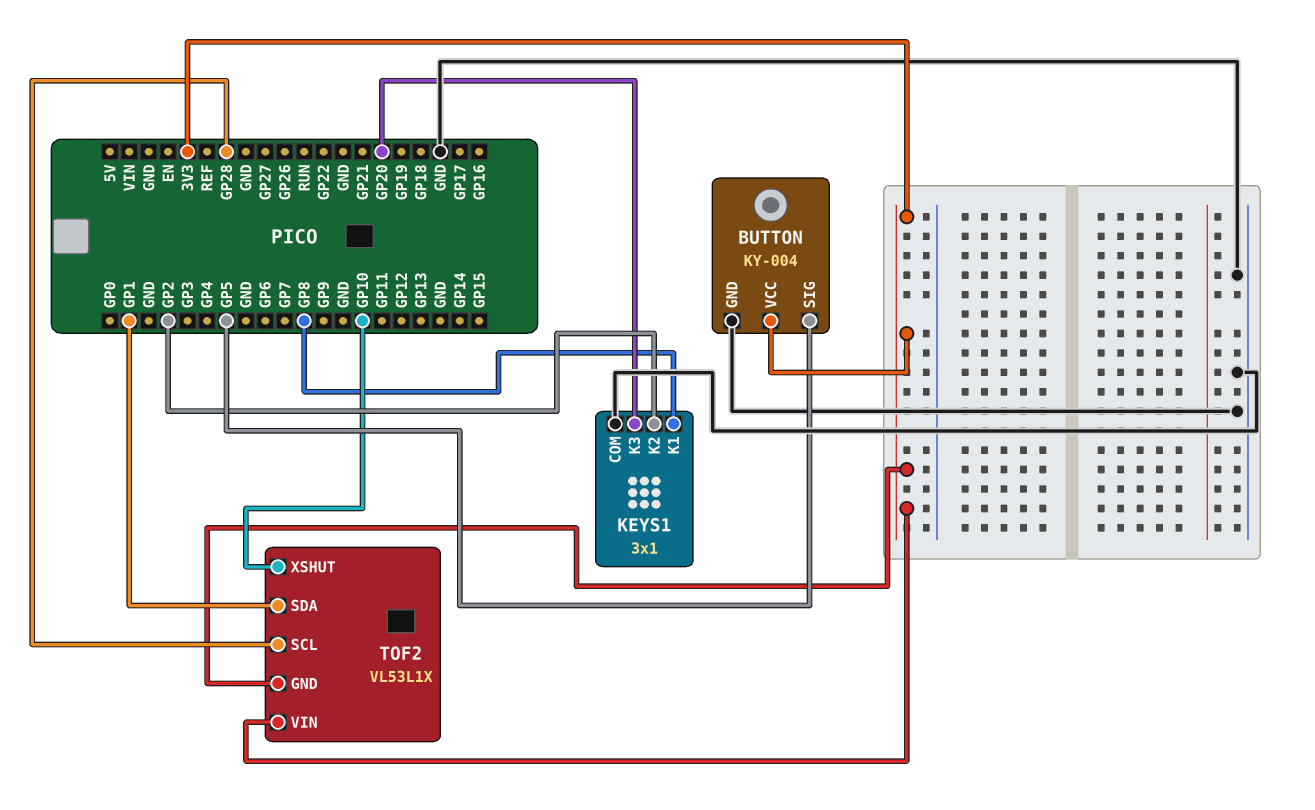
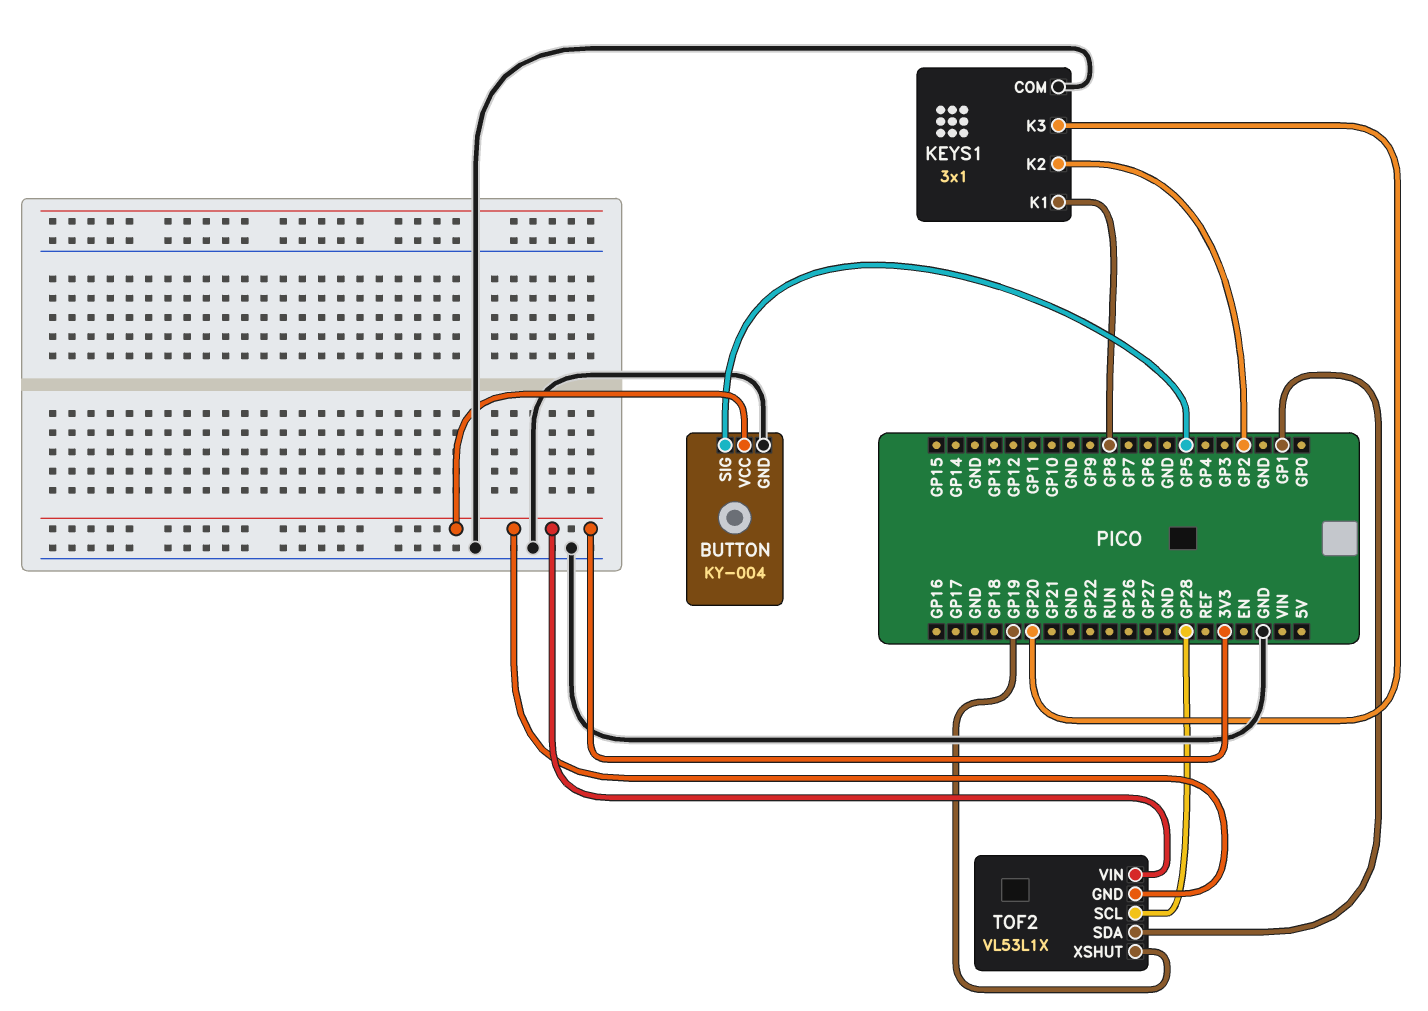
TOF2 pin XSHUT: GP10 -> GP19

